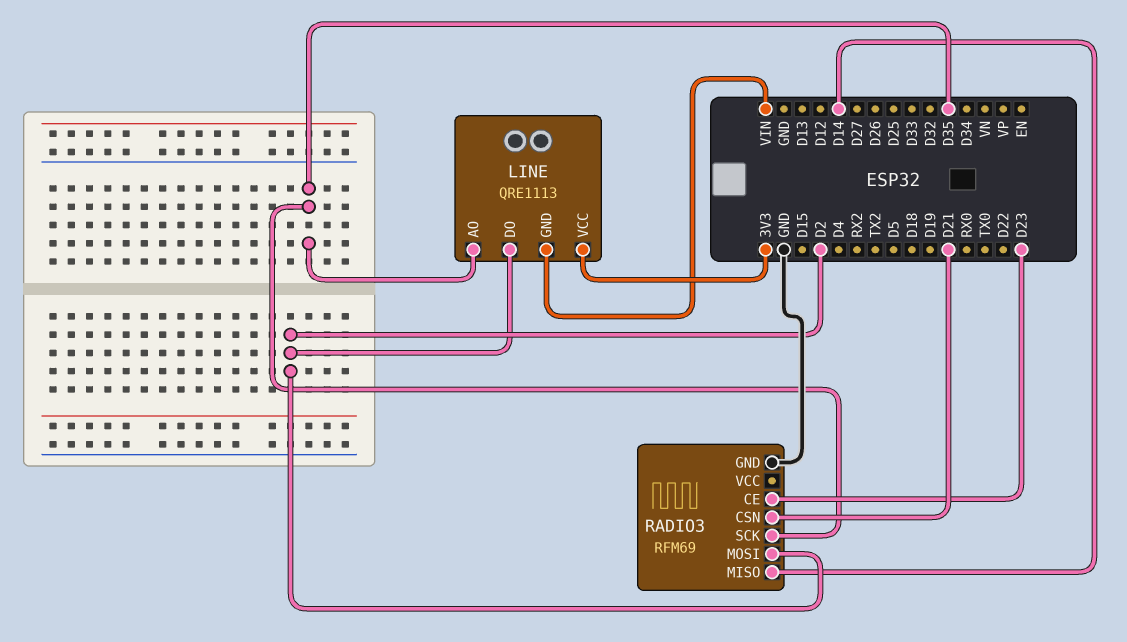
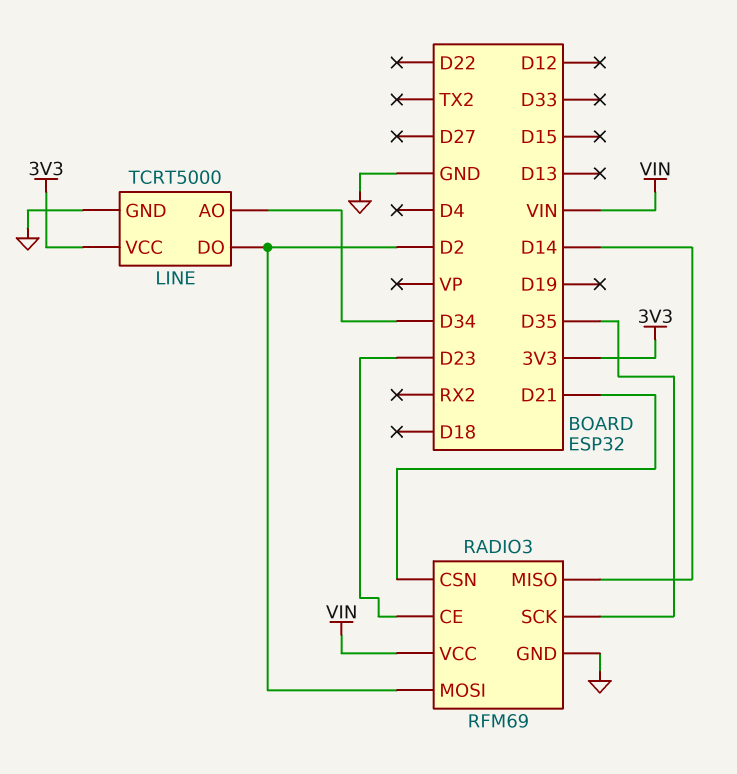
LINE: QRE1113 -> TCRT5000
LINE pin AO: D35 -> D34
LINE pin GND: VIN -> GND
RADIO3 pin VCC: none -> VIN

